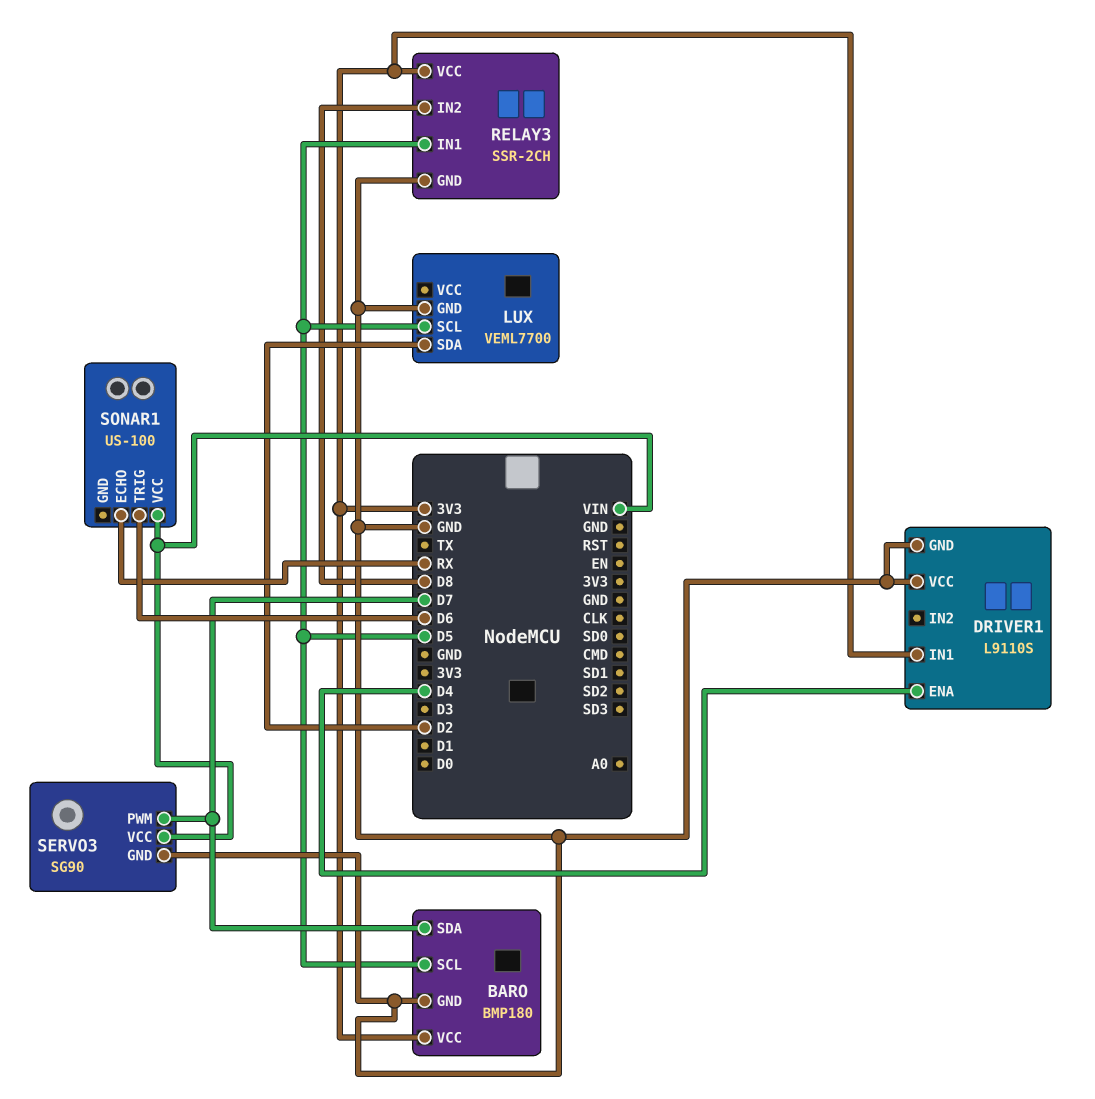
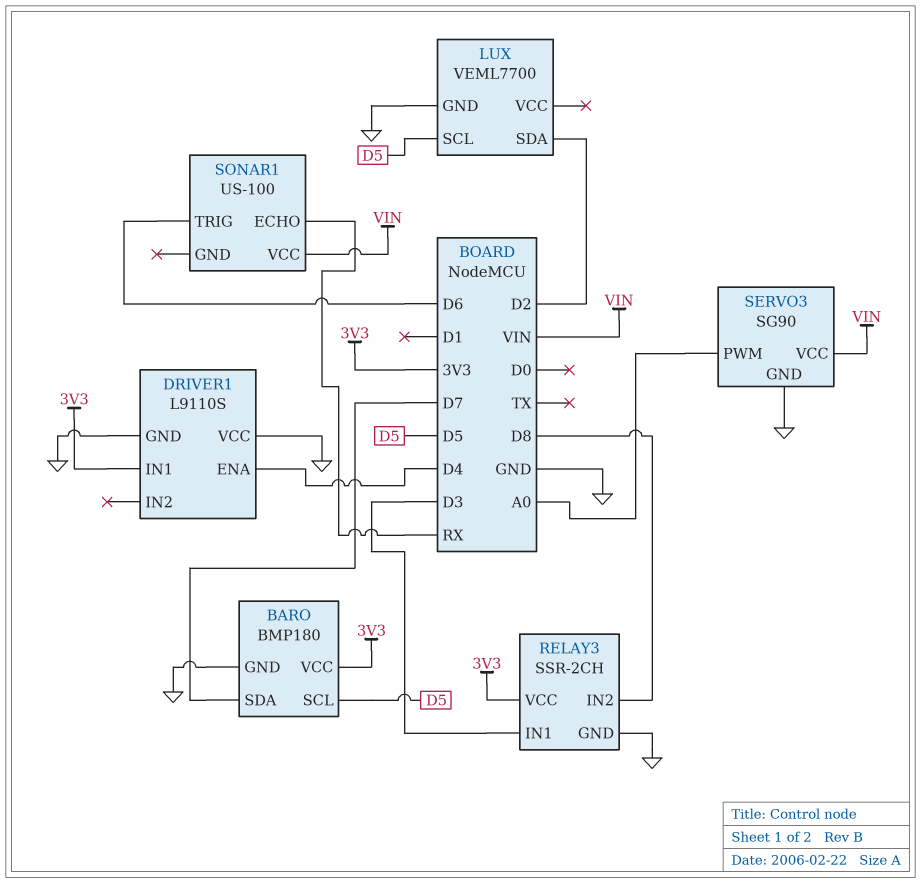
RELAY3 pin IN1: D5 -> D3
SERVO3 pin PWM: D7 -> A0

